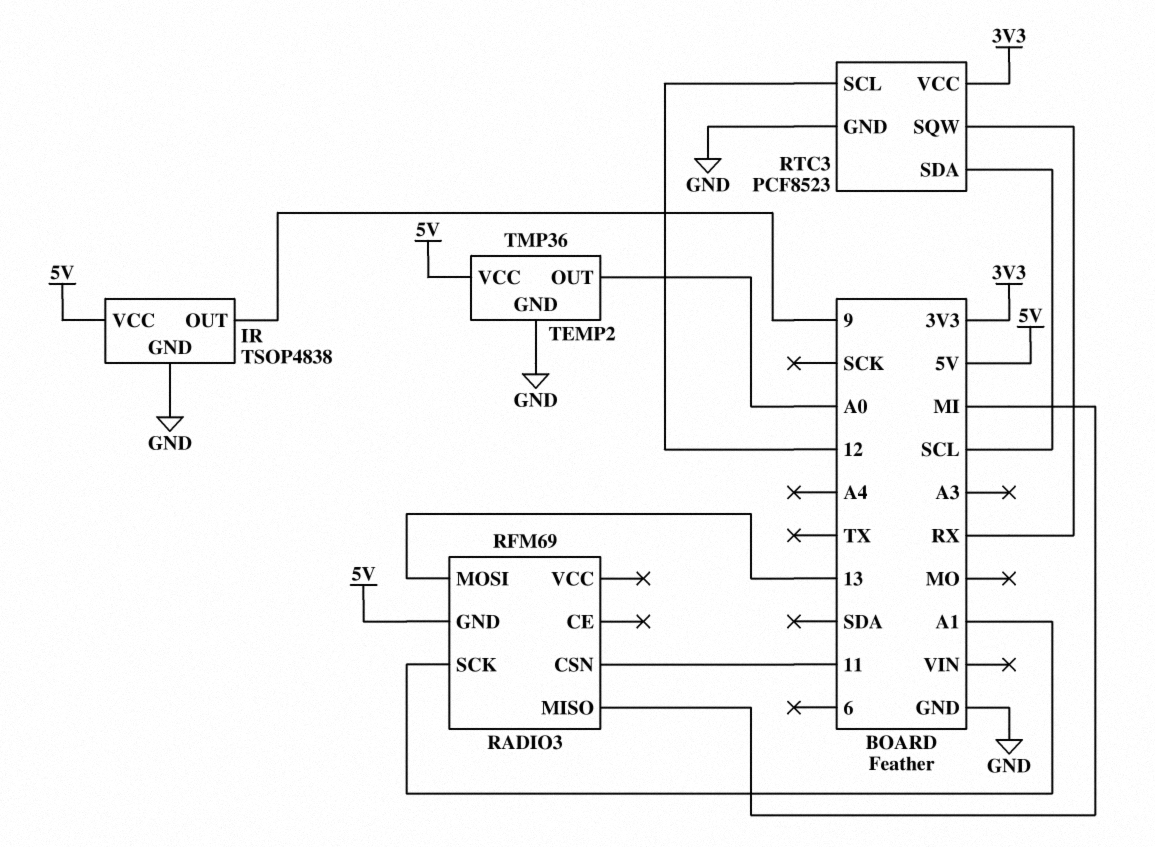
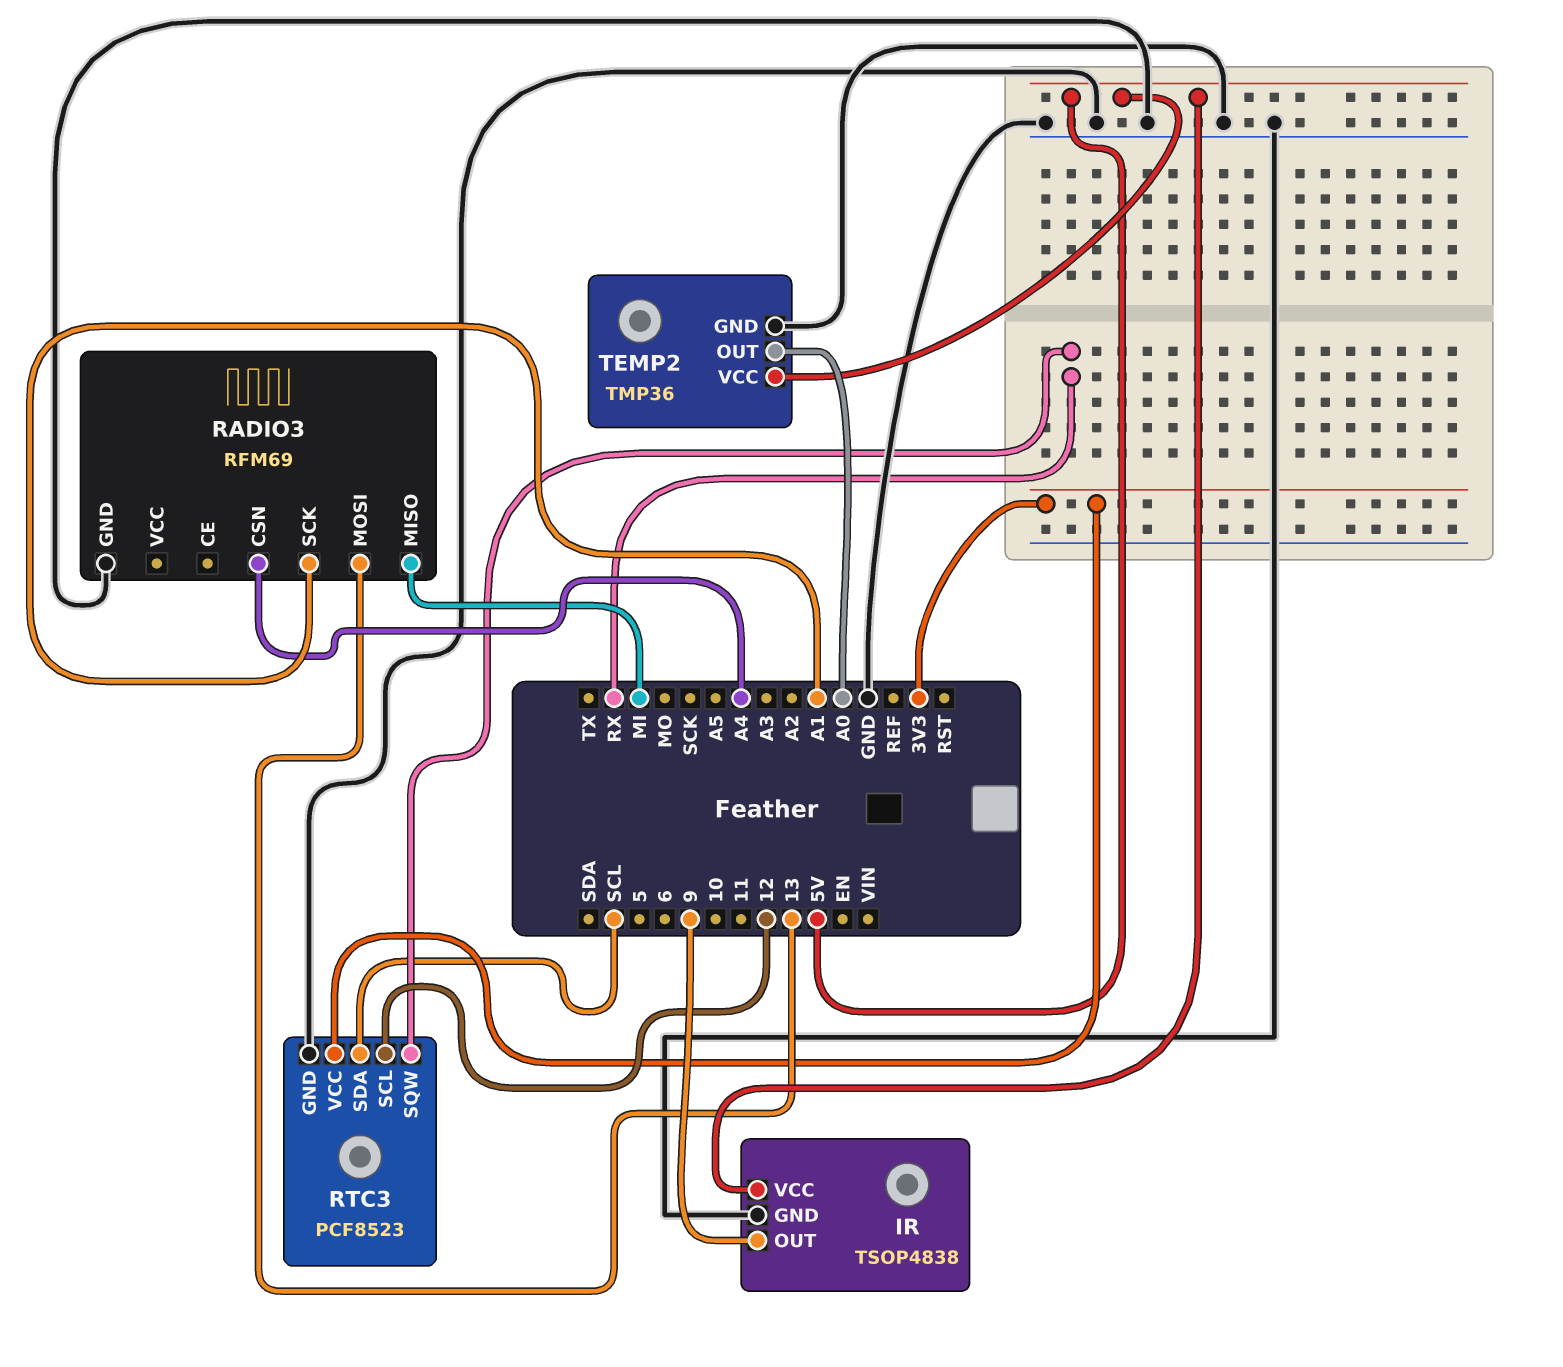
RADIO3 pin CSN: 11 -> A4
RADIO3 pin GND: 5V -> GND

